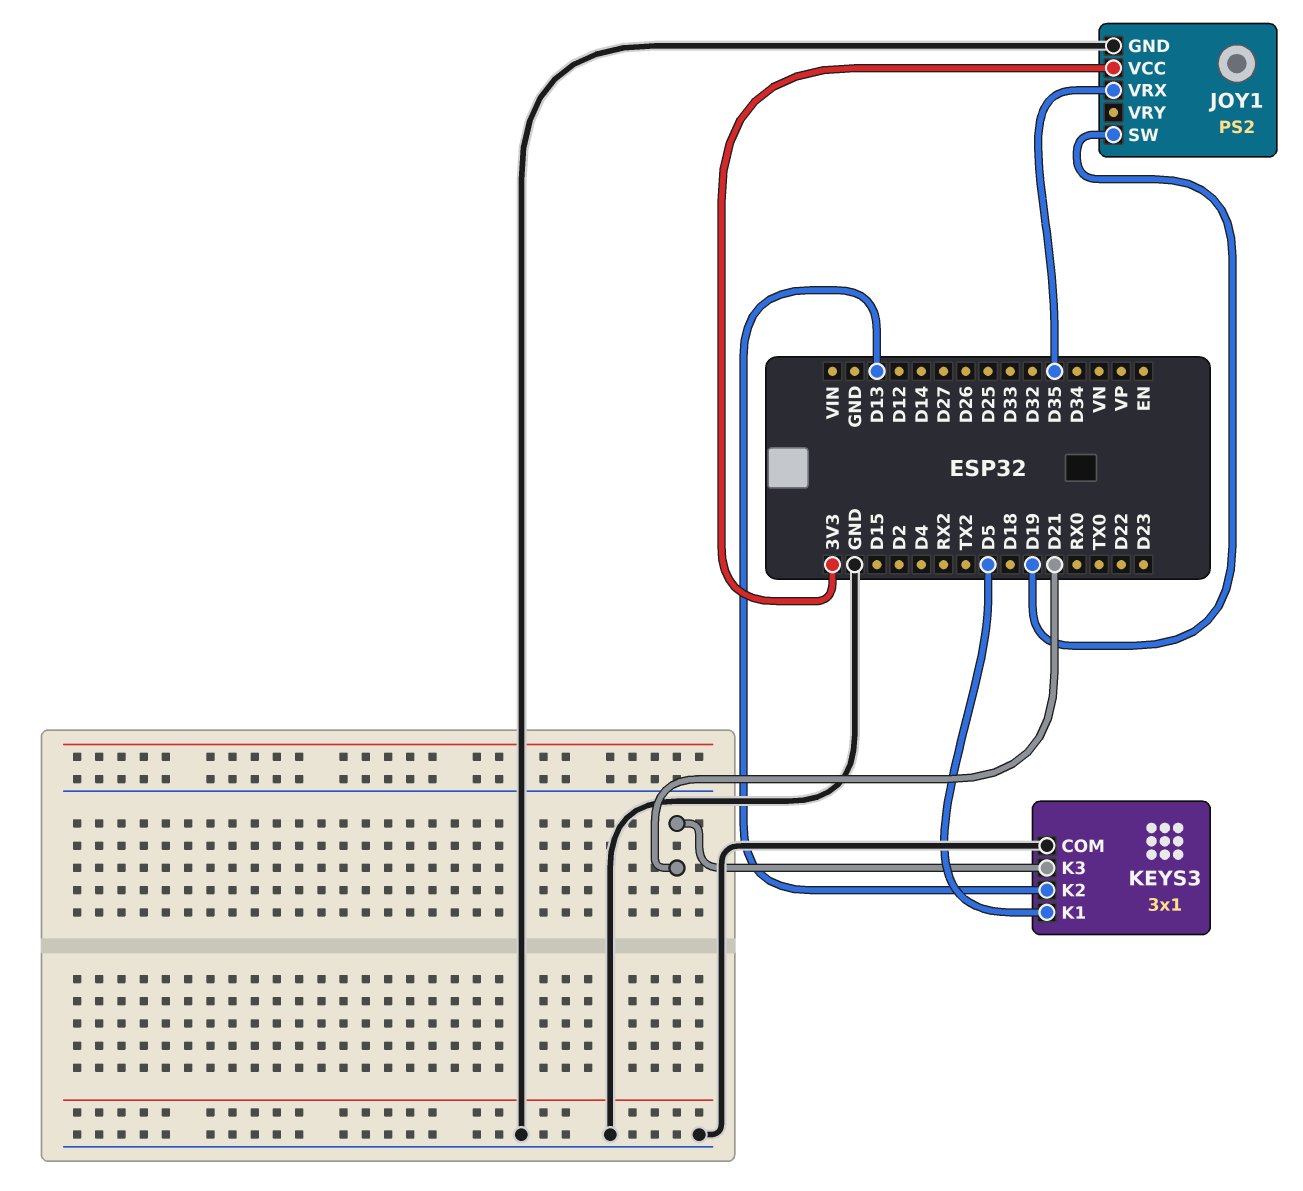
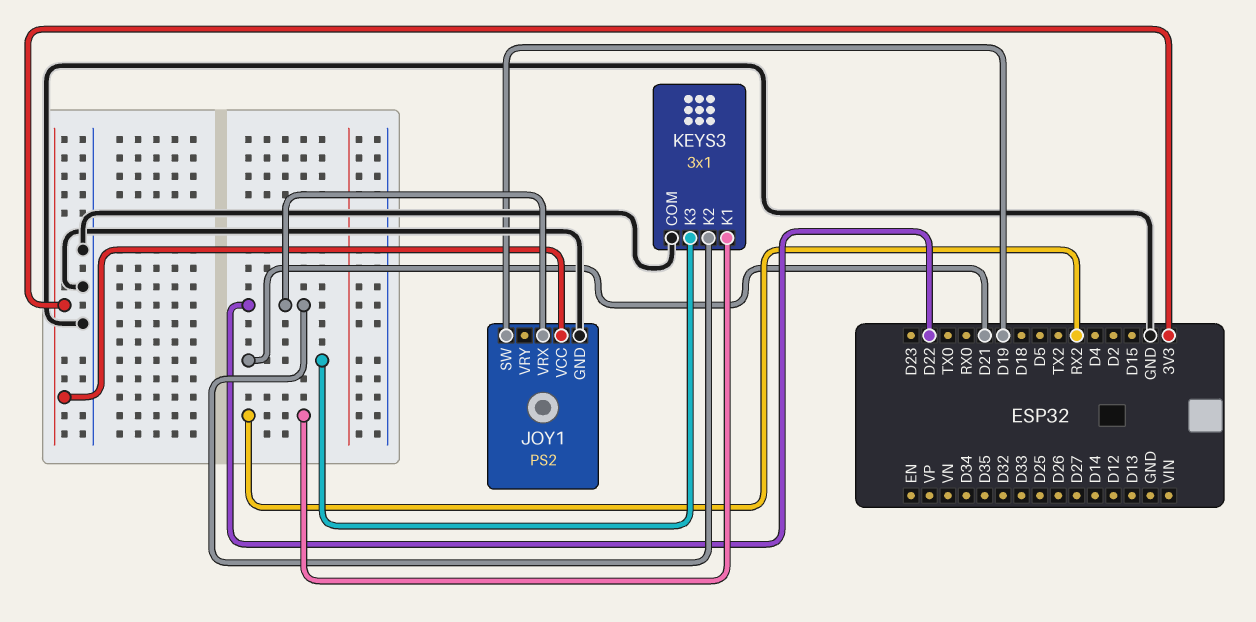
JOY1 pin VRX: D35 -> D22
KEYS3 pin K1: D5 -> RX2
KEYS3 pin K2: D13 -> D22

